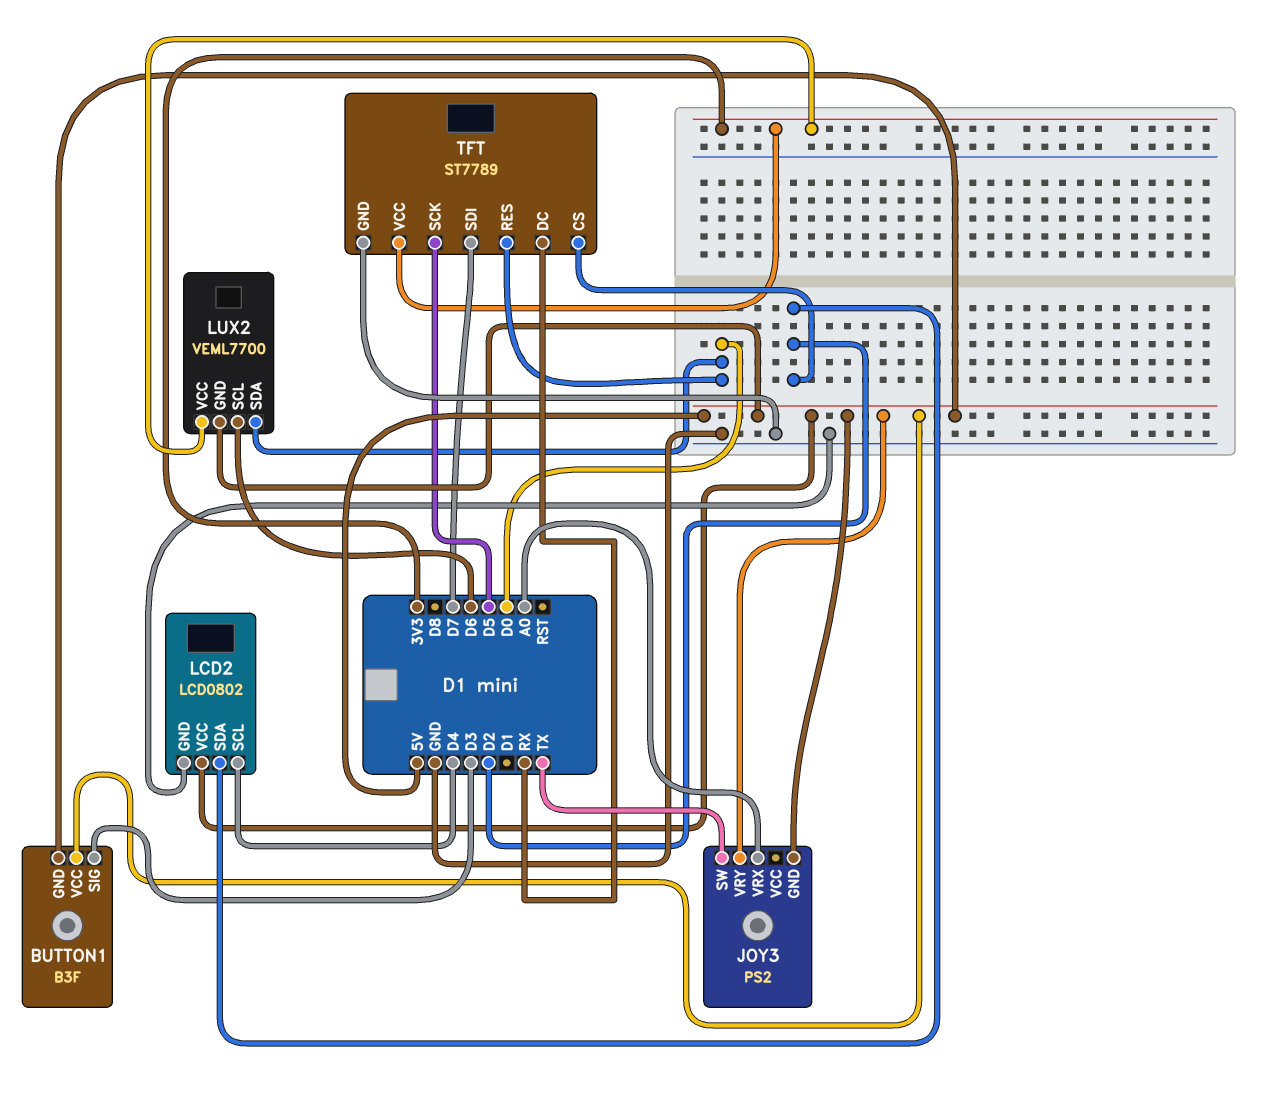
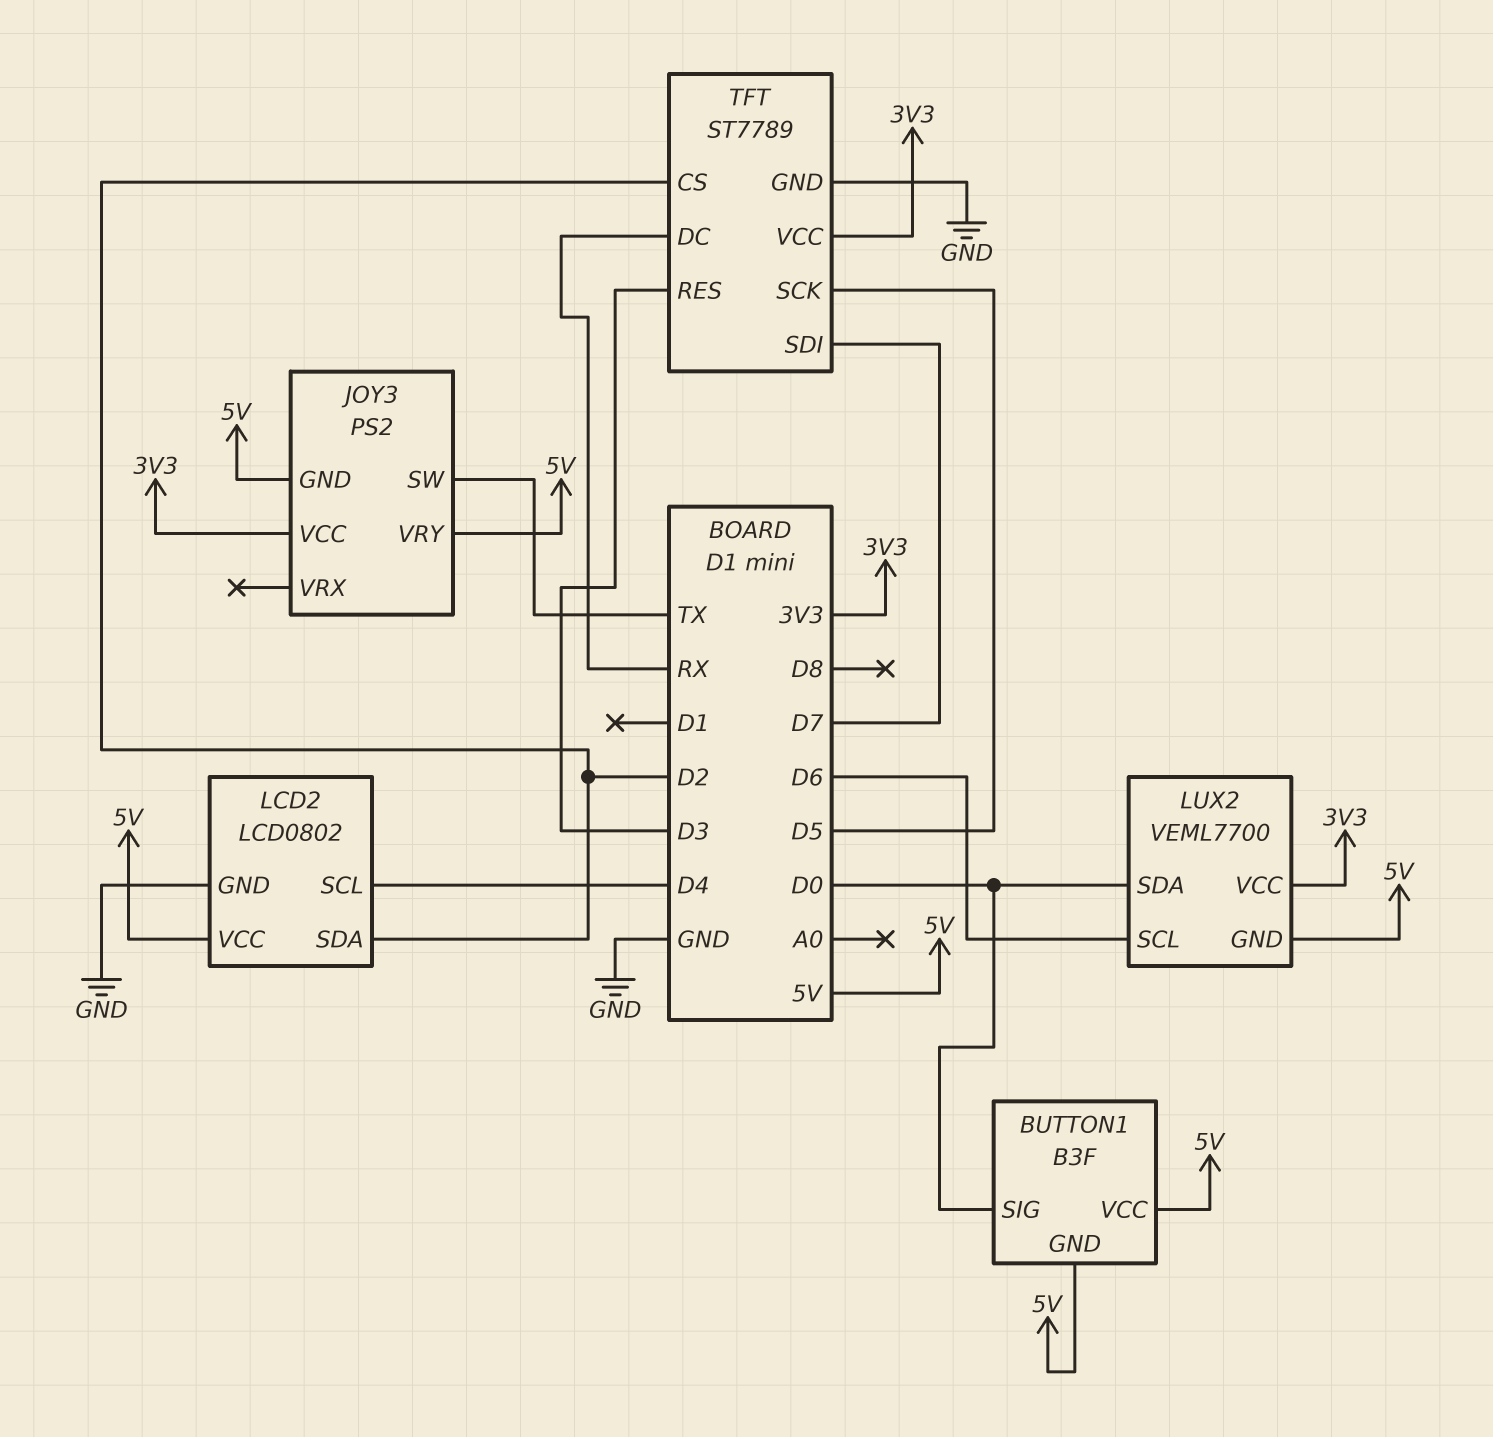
BUTTON1 pin SIG: D3 -> D0
JOY3 pin VCC: none -> 3V3
JOY3 pin VRX: A0 -> none
TFT pin RES: D0 -> D3

